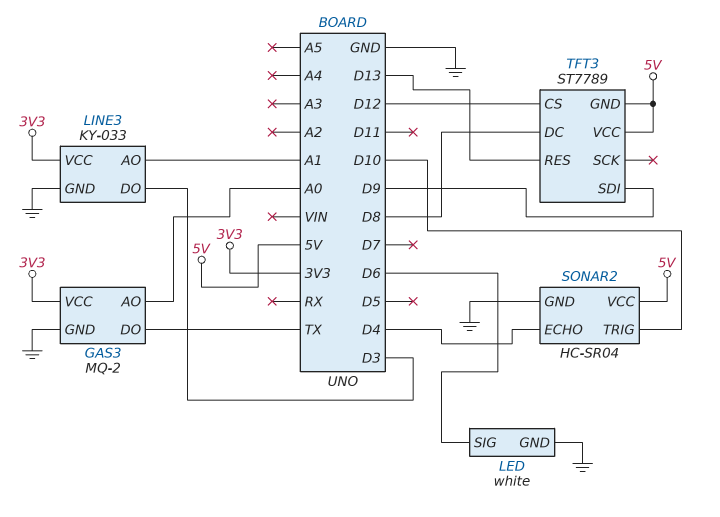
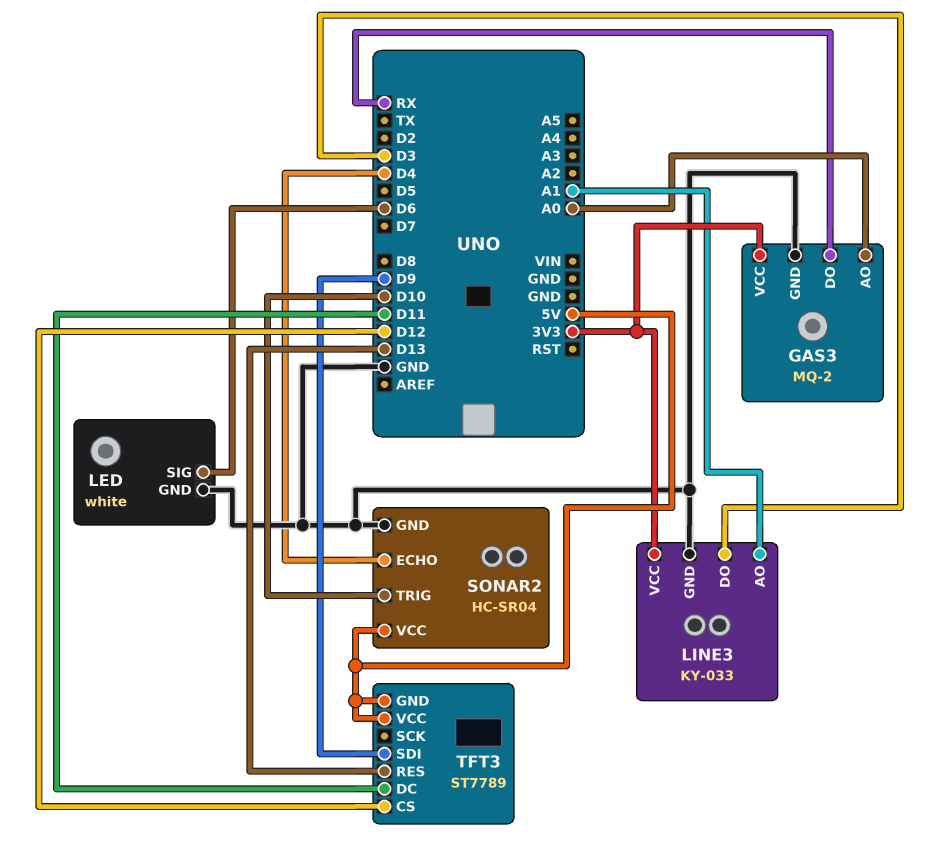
GAS3 pin DO: TX -> RX
TFT3 pin DC: D8 -> D11

